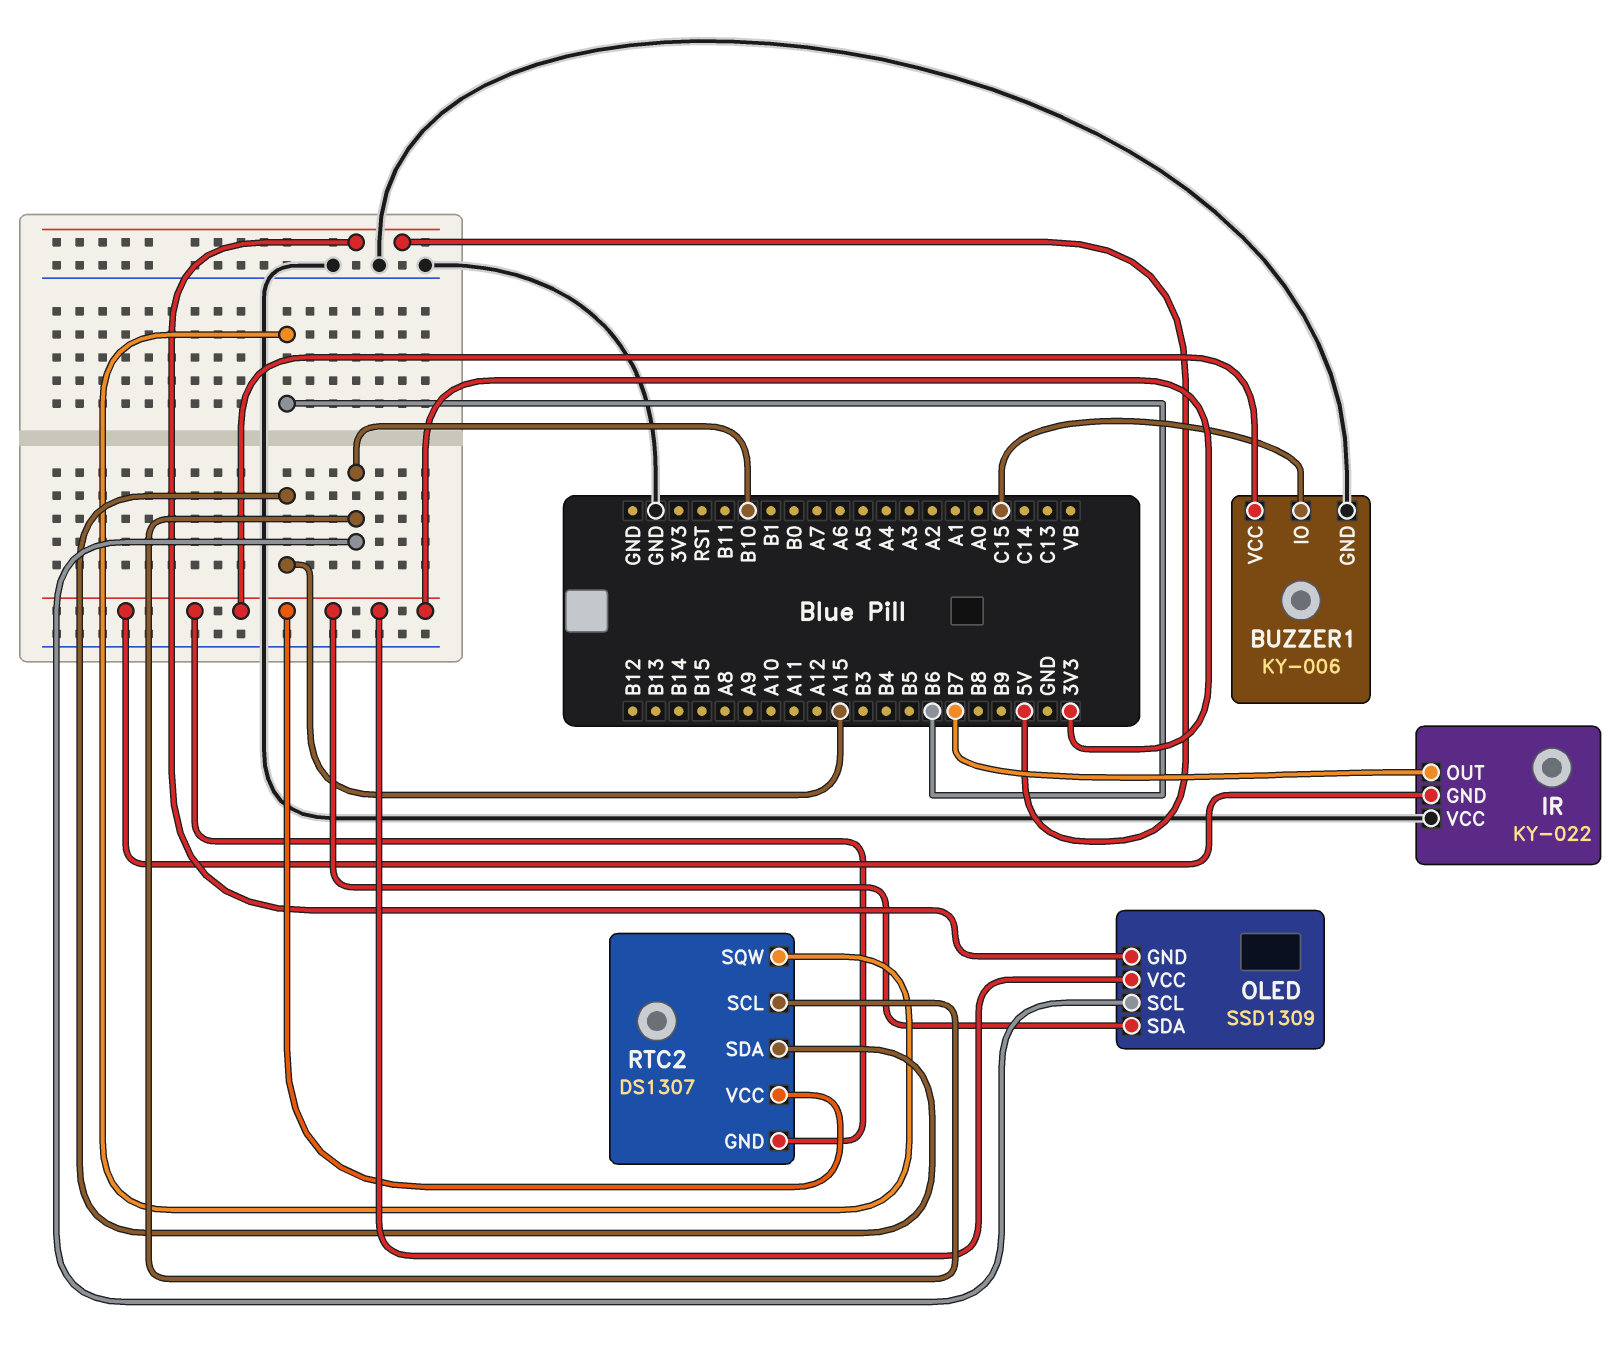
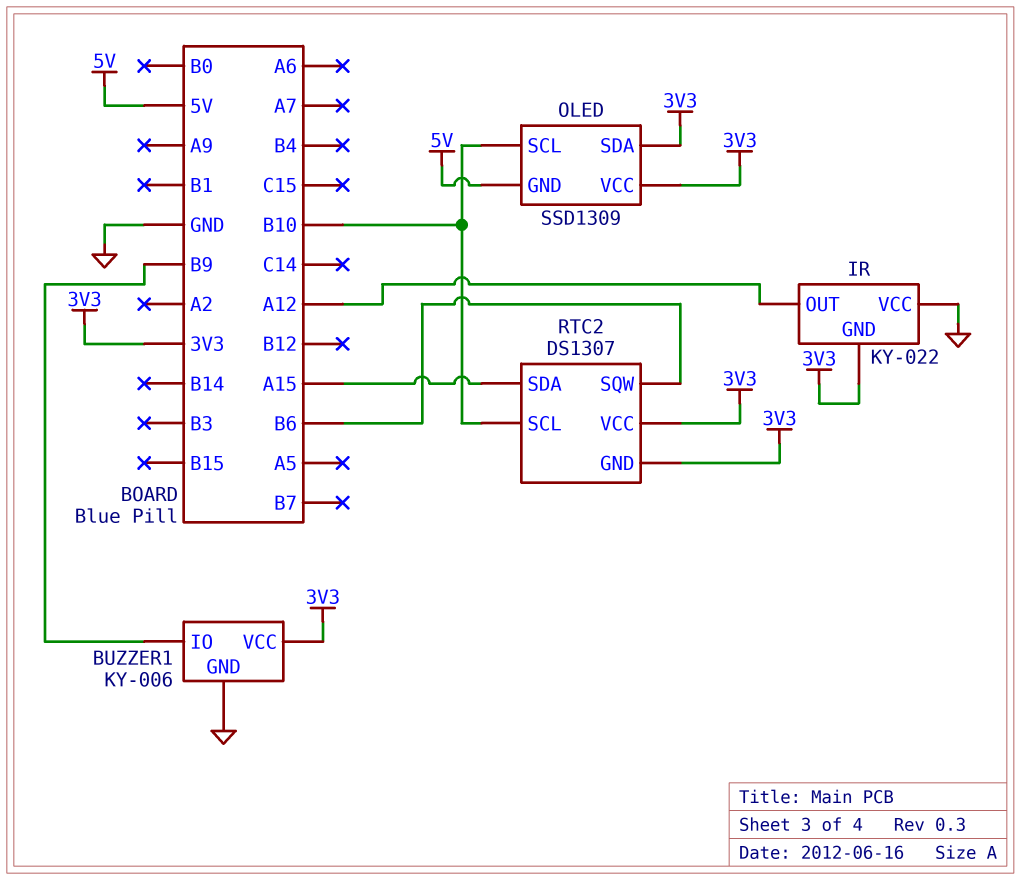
BUZZER1 pin IO: C15 -> B9
IR pin OUT: B7 -> A12

